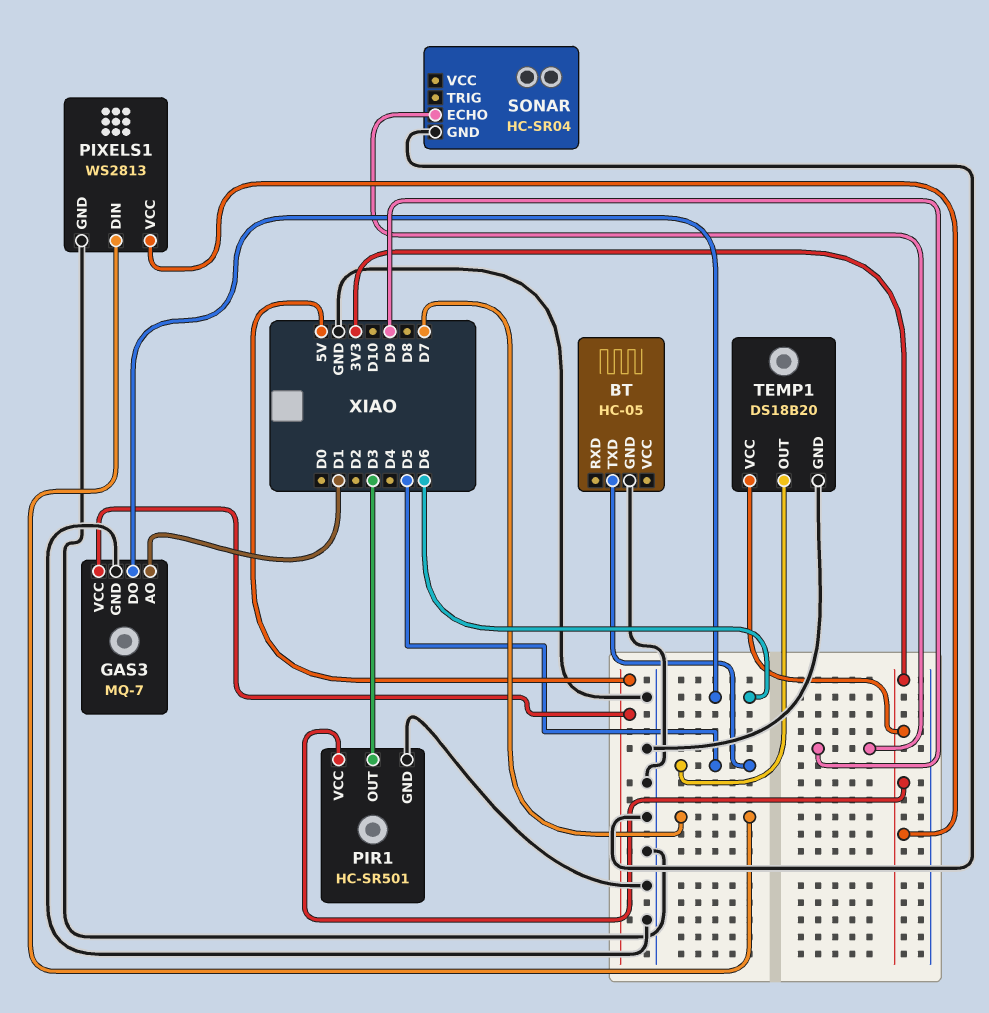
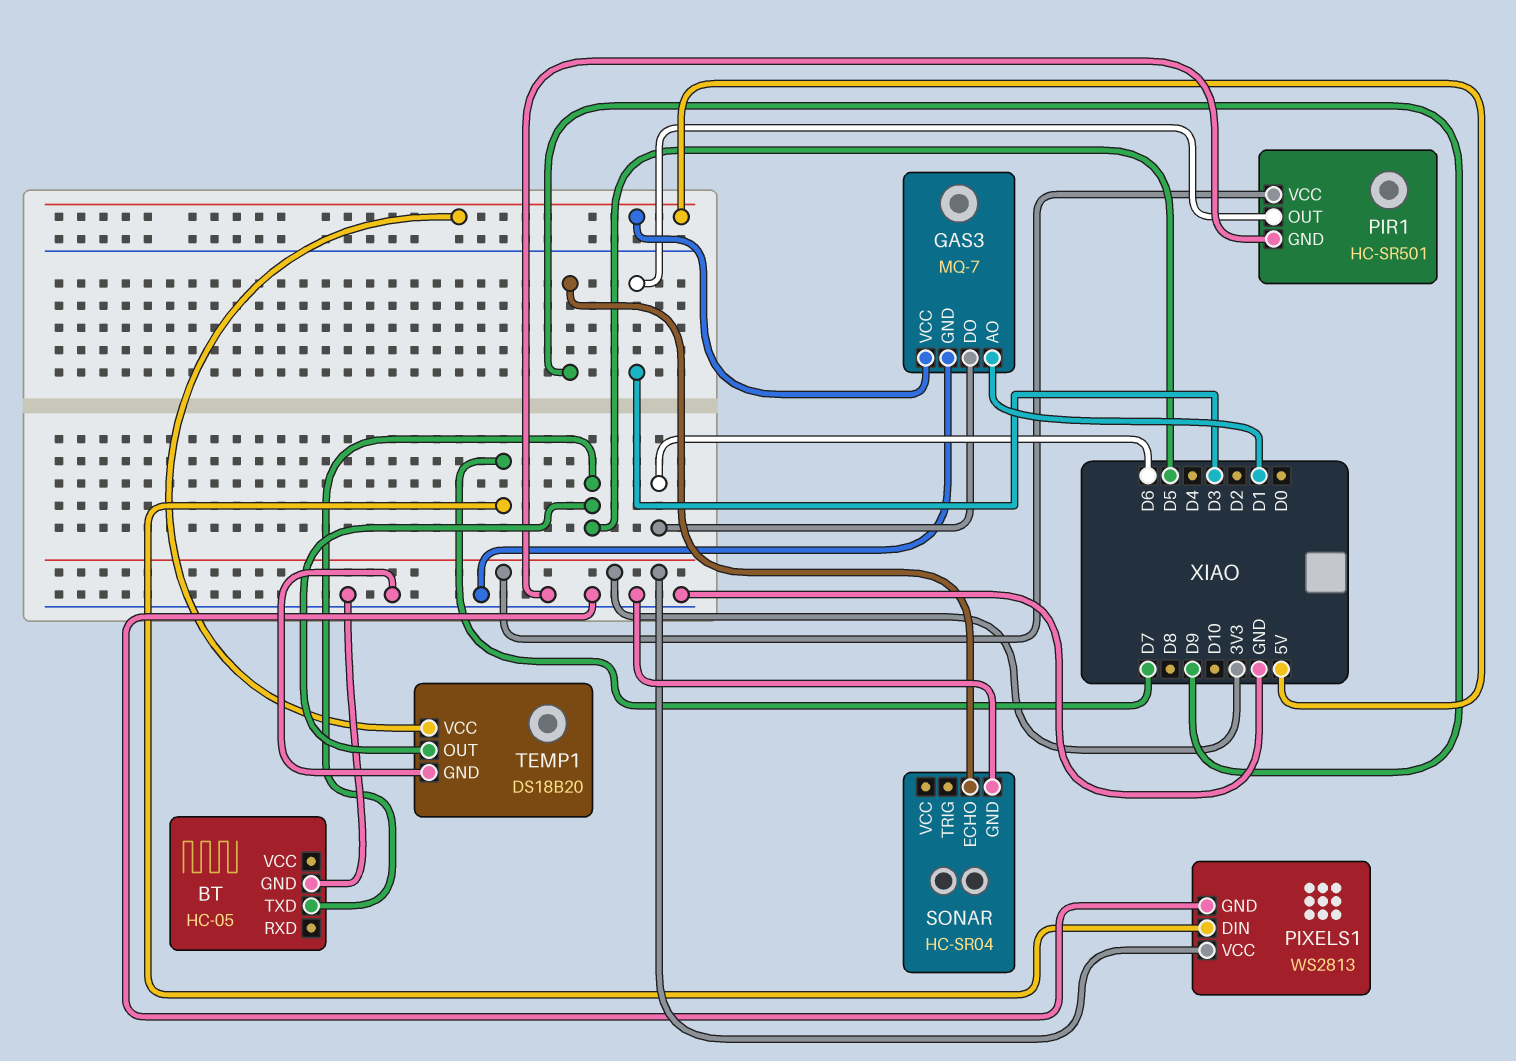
TEMP1 pin VCC: 3V3 -> 5V

